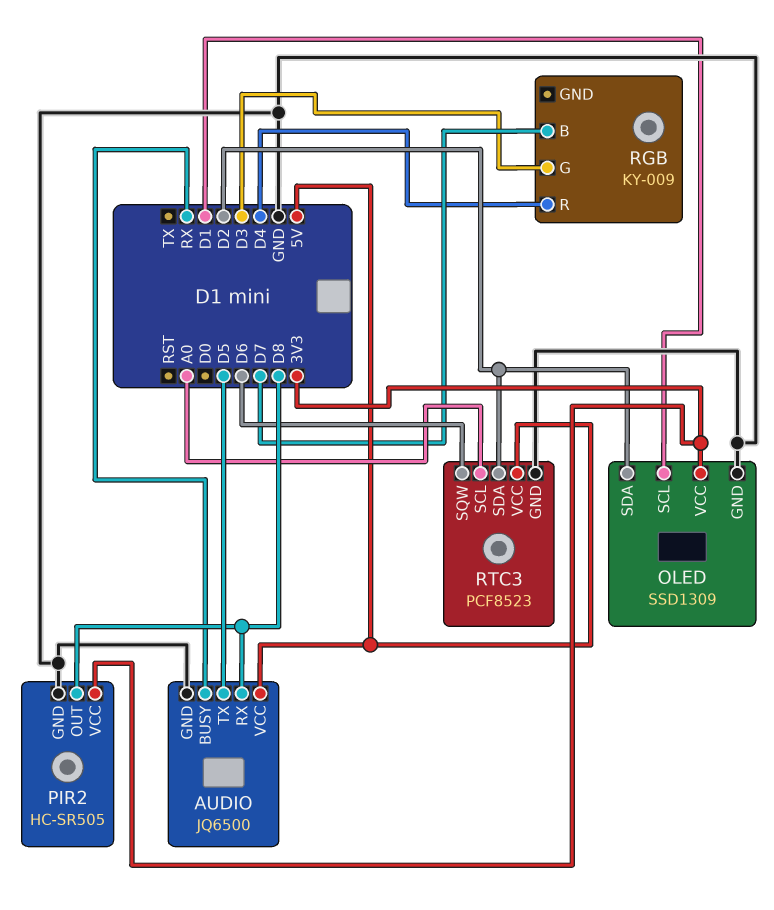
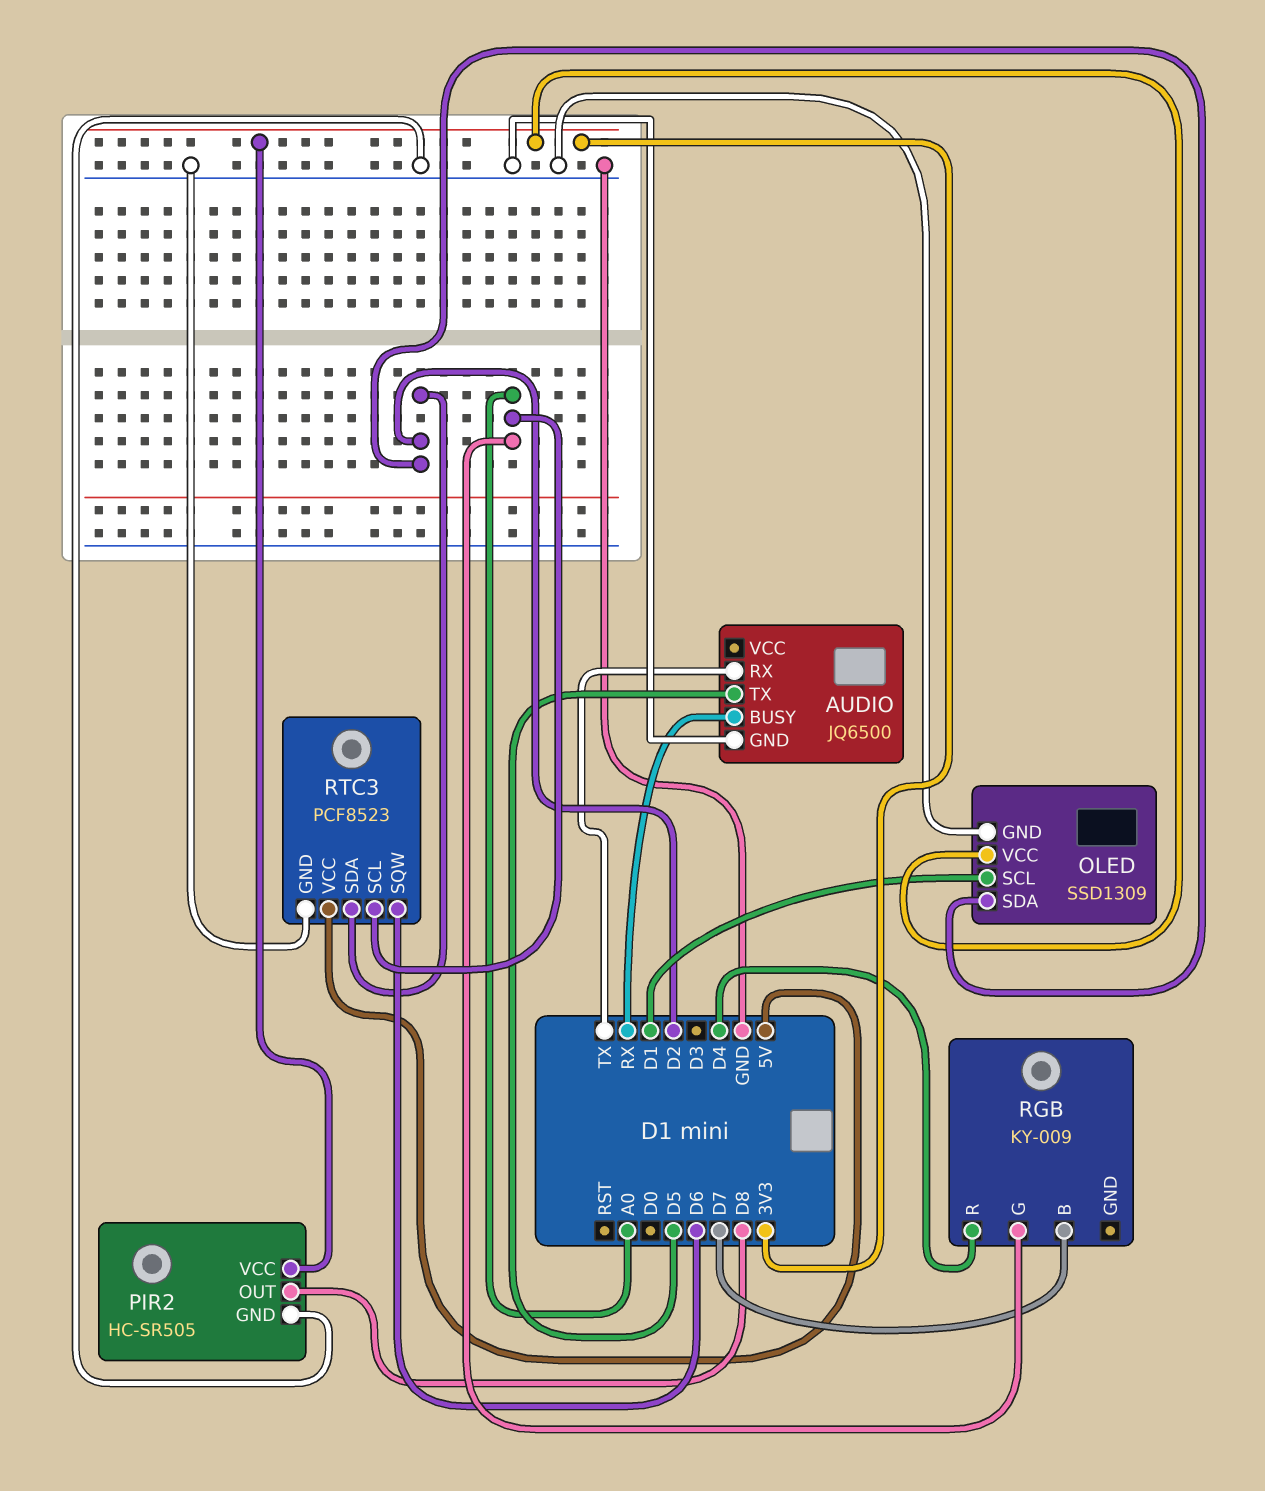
AUDIO pin RX: D8 -> TX
AUDIO pin VCC: 5V -> none
RGB pin G: D3 -> A0

